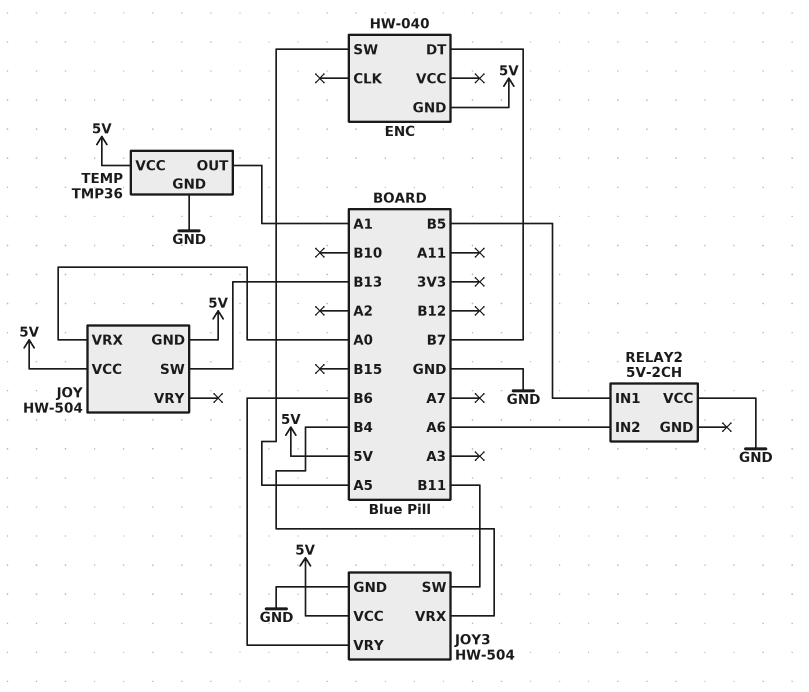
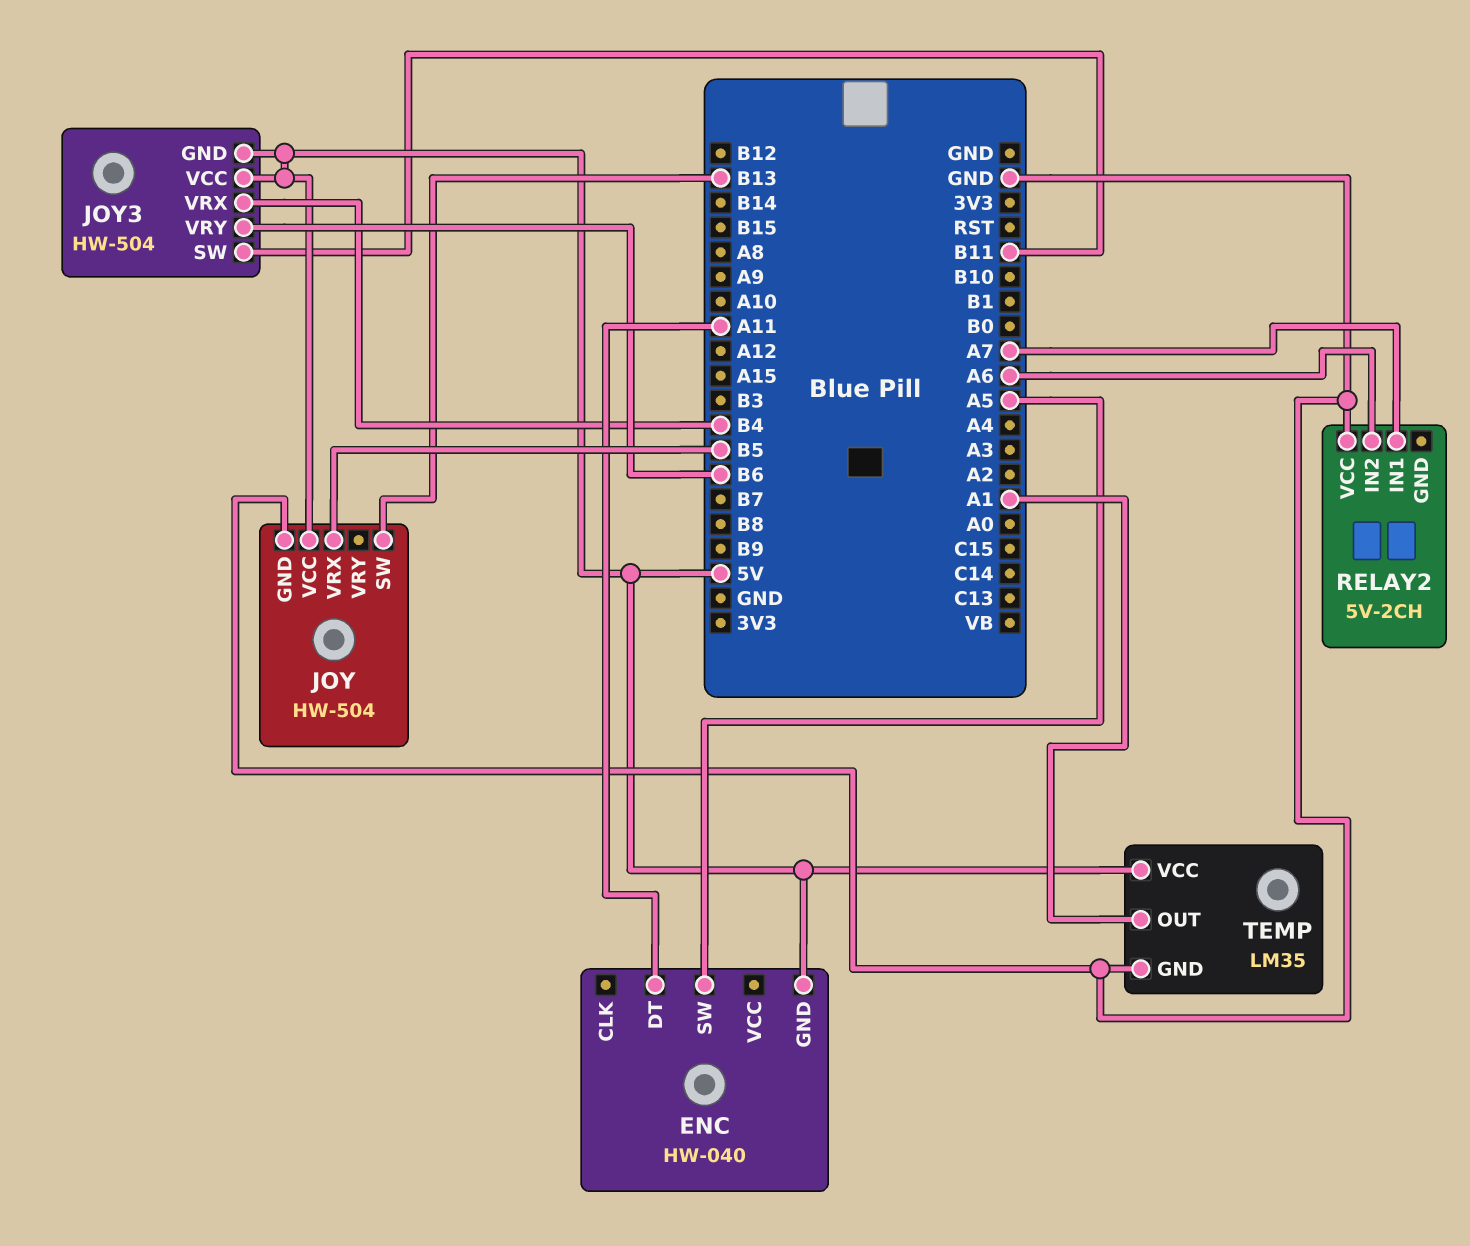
ENC pin DT: B7 -> A11
JOY pin GND: 5V -> GND
JOY pin VRX: A0 -> B5
JOY3 pin GND: GND -> 5V
RELAY2 pin IN1: B5 -> A7
TEMP: TMP36 -> LM35

